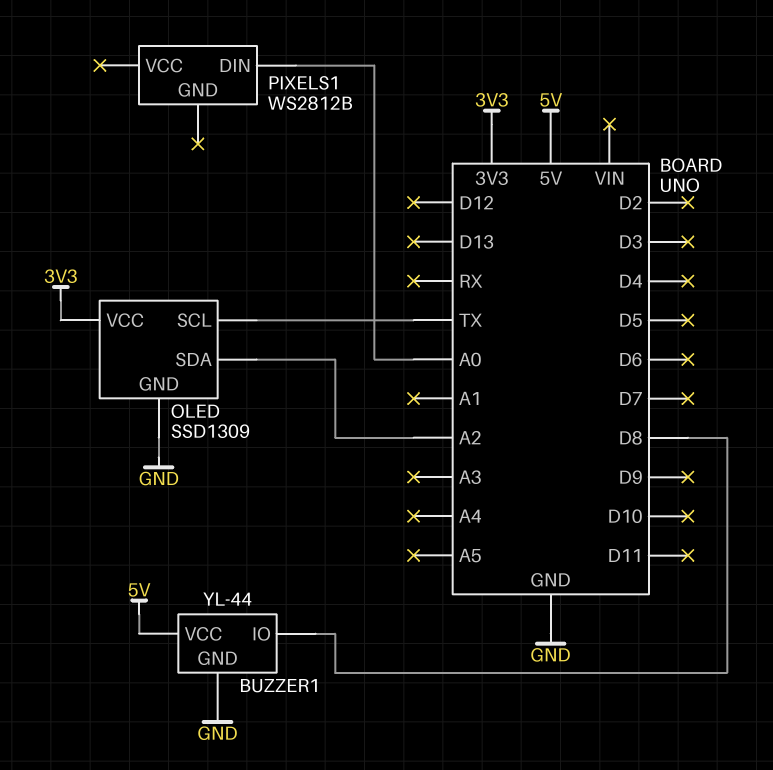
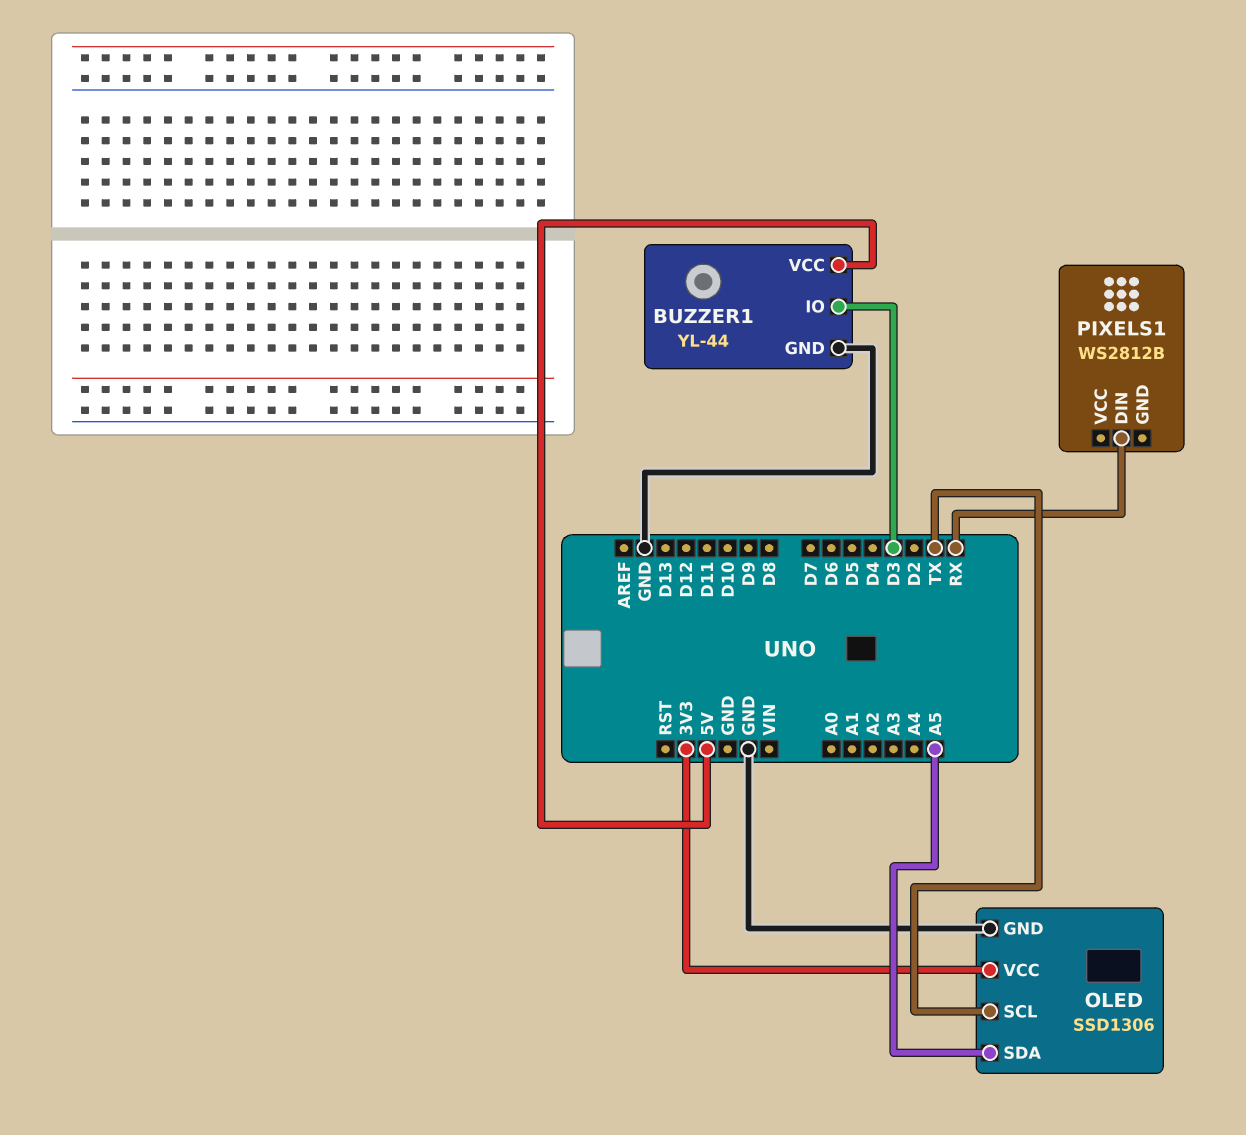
BUZZER1 pin IO: D8 -> D3
OLED: SSD1309 -> SSD1306
OLED pin SDA: A2 -> A5
PIXELS1 pin DIN: A0 -> RX

